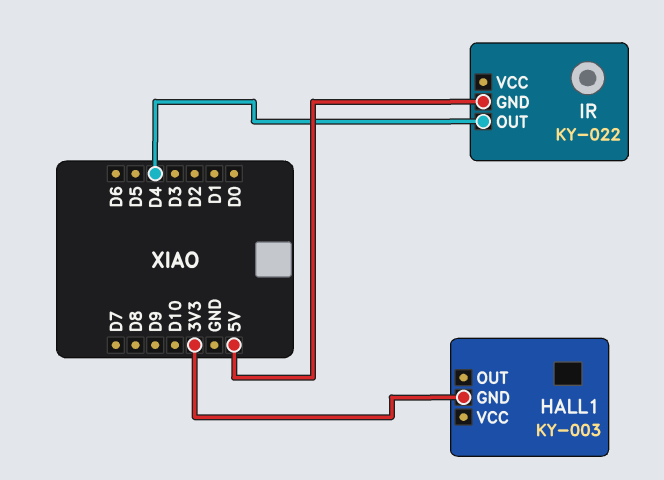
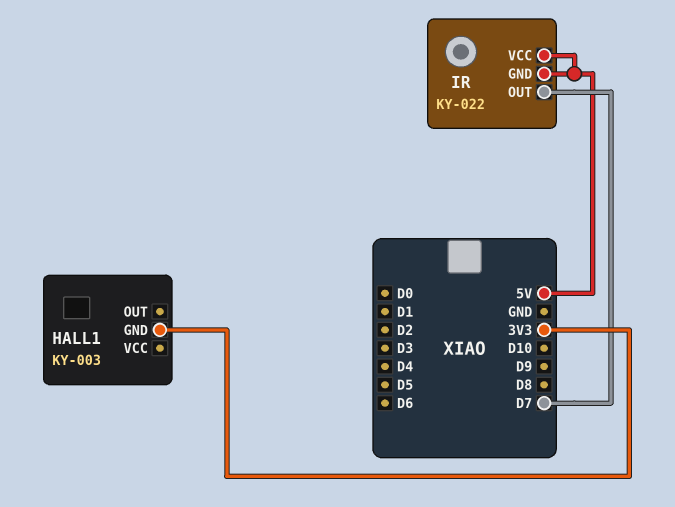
IR pin OUT: D4 -> D7
IR pin VCC: none -> 5V

